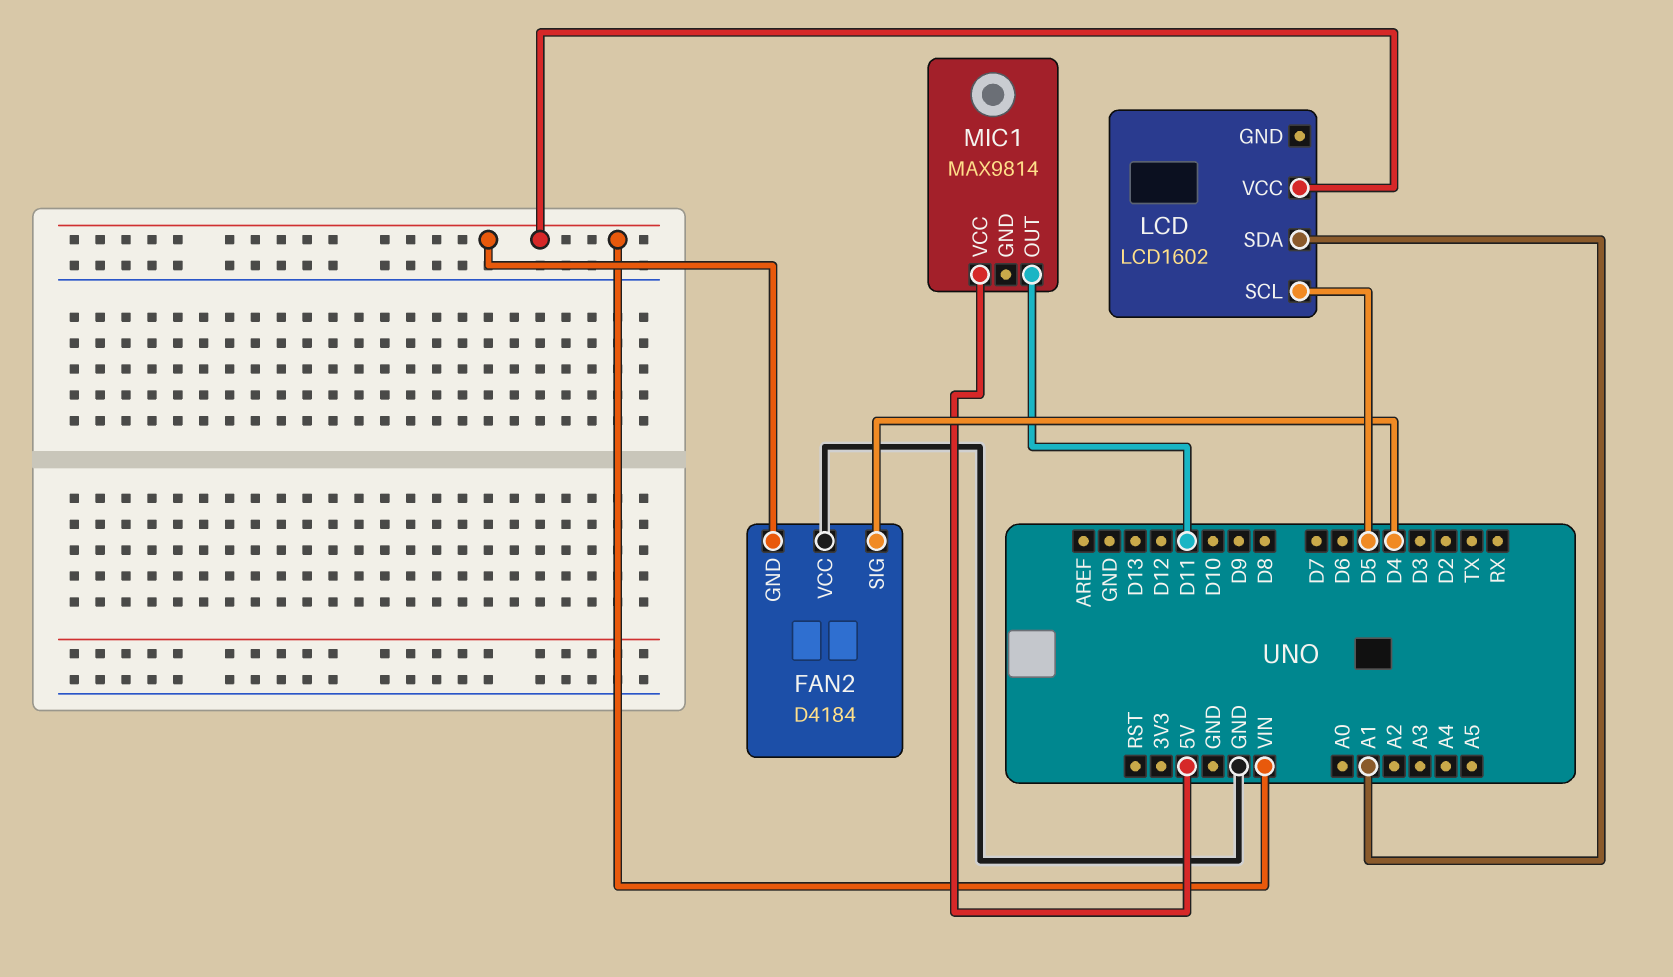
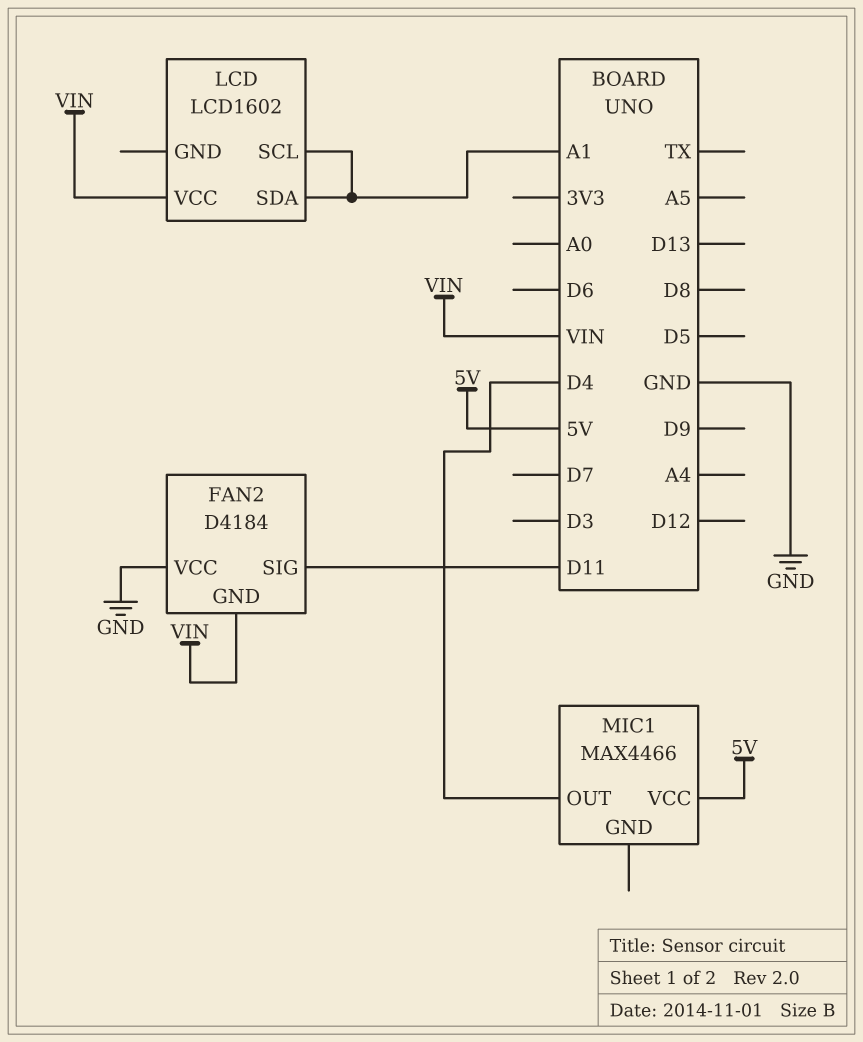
FAN2 pin SIG: D4 -> D11
LCD pin SCL: D5 -> A1
MIC1: MAX9814 -> MAX4466
MIC1 pin OUT: D11 -> D4

